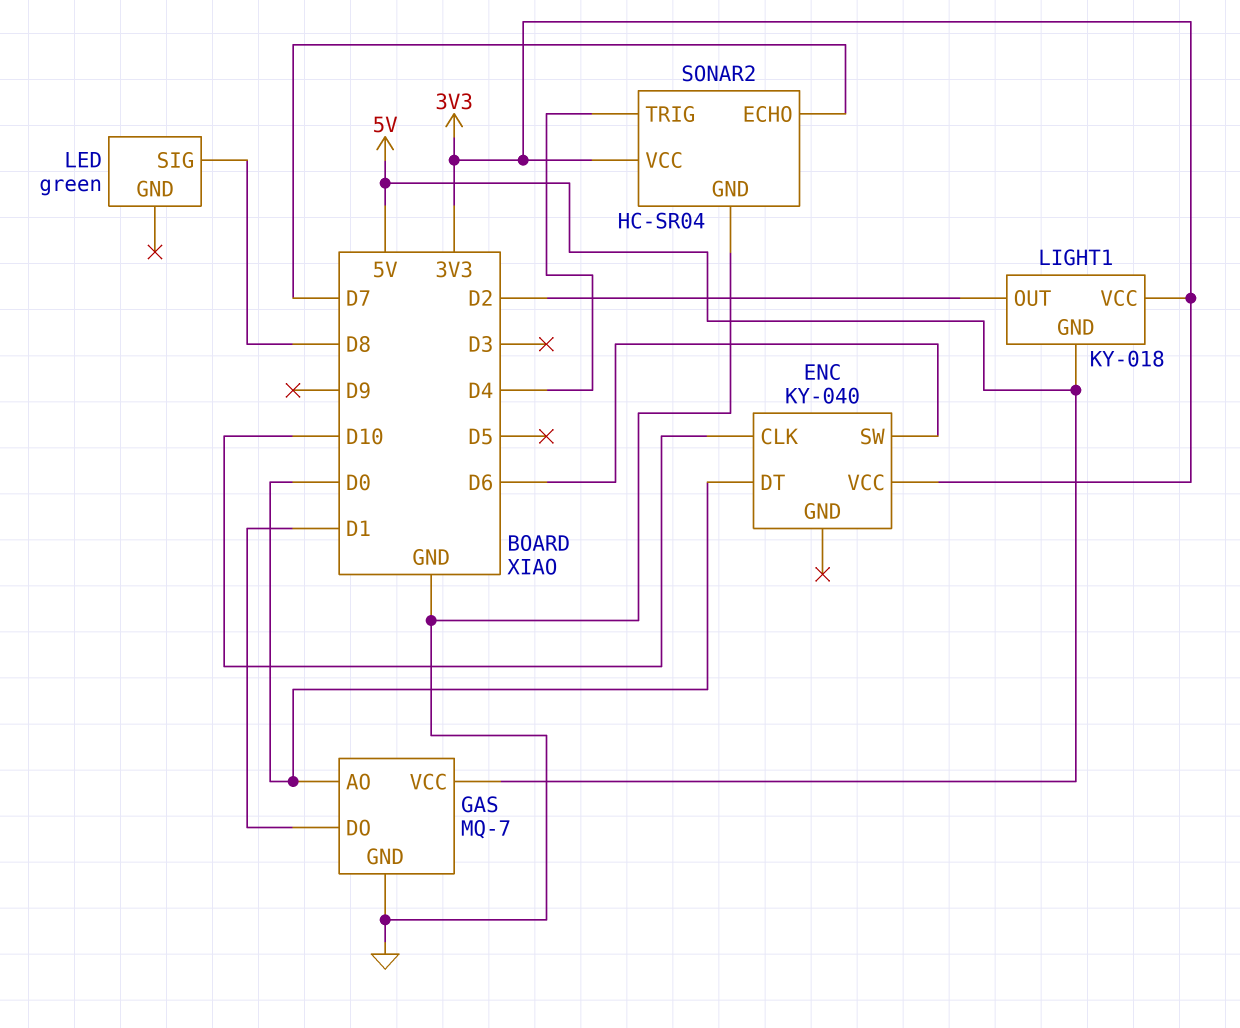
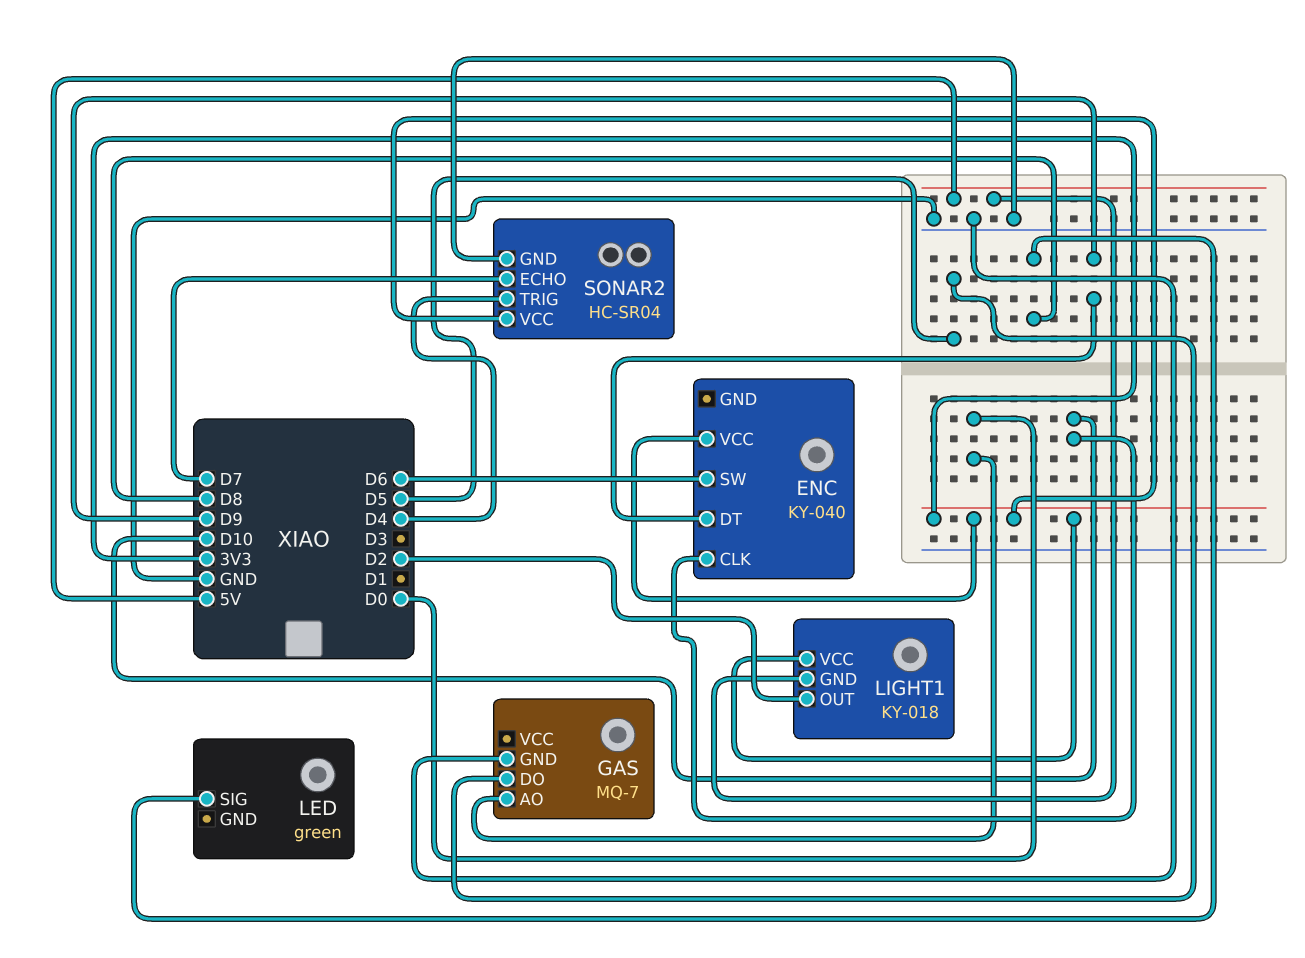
ENC pin DT: D0 -> D9
GAS pin DO: D1 -> D5
GAS pin VCC: 5V -> none

